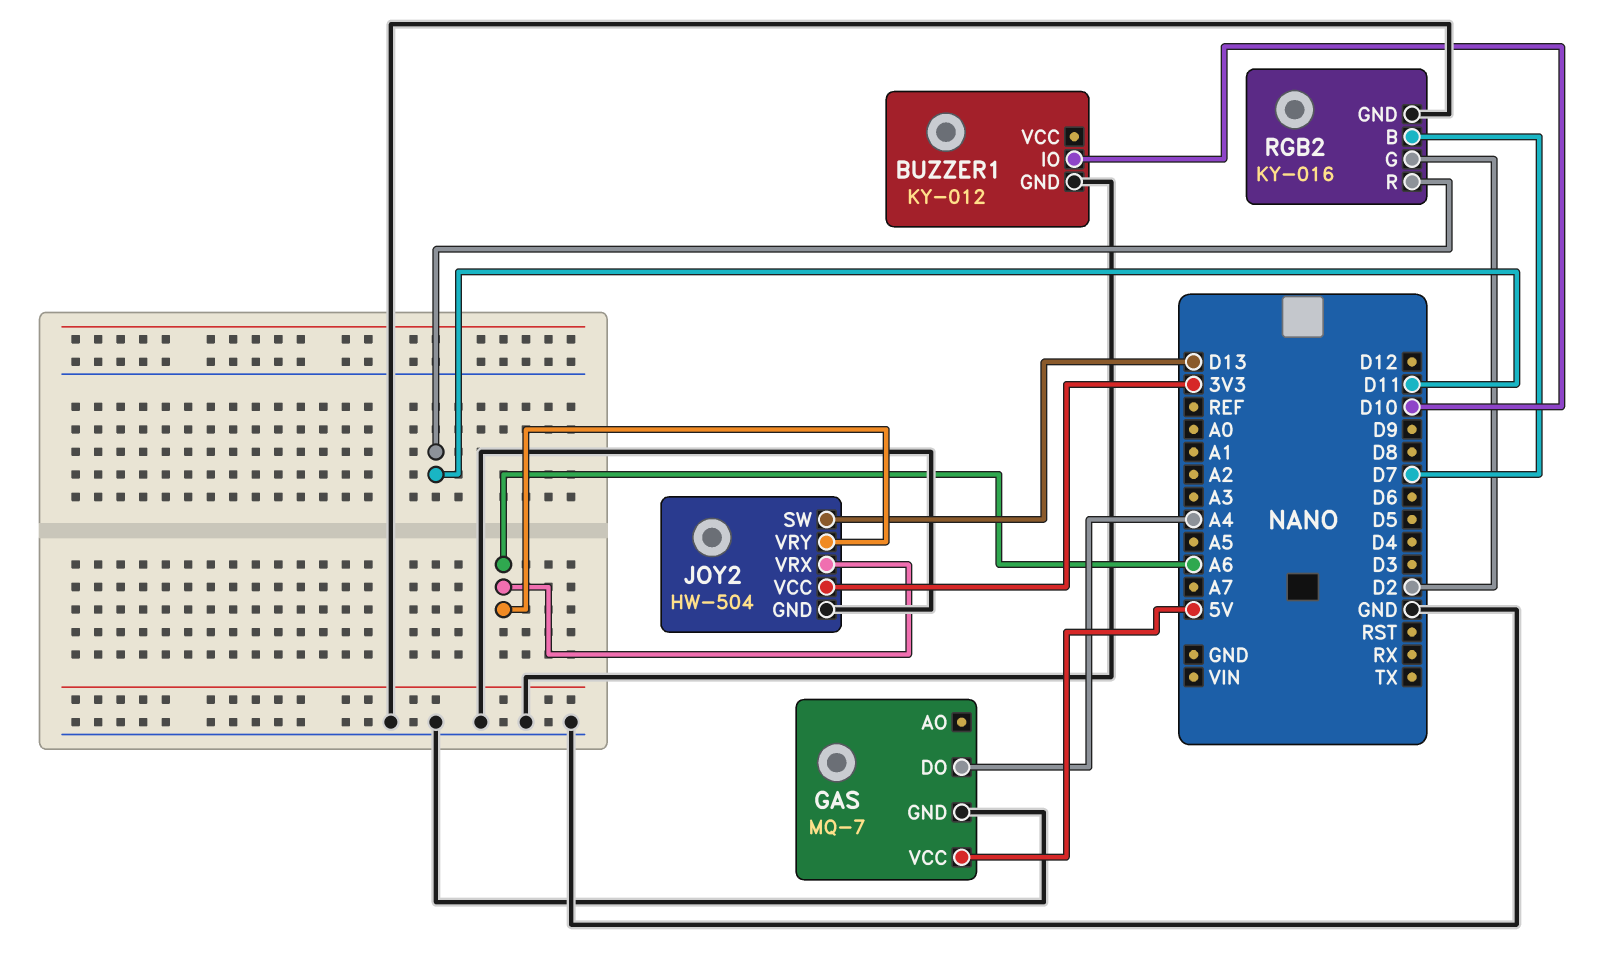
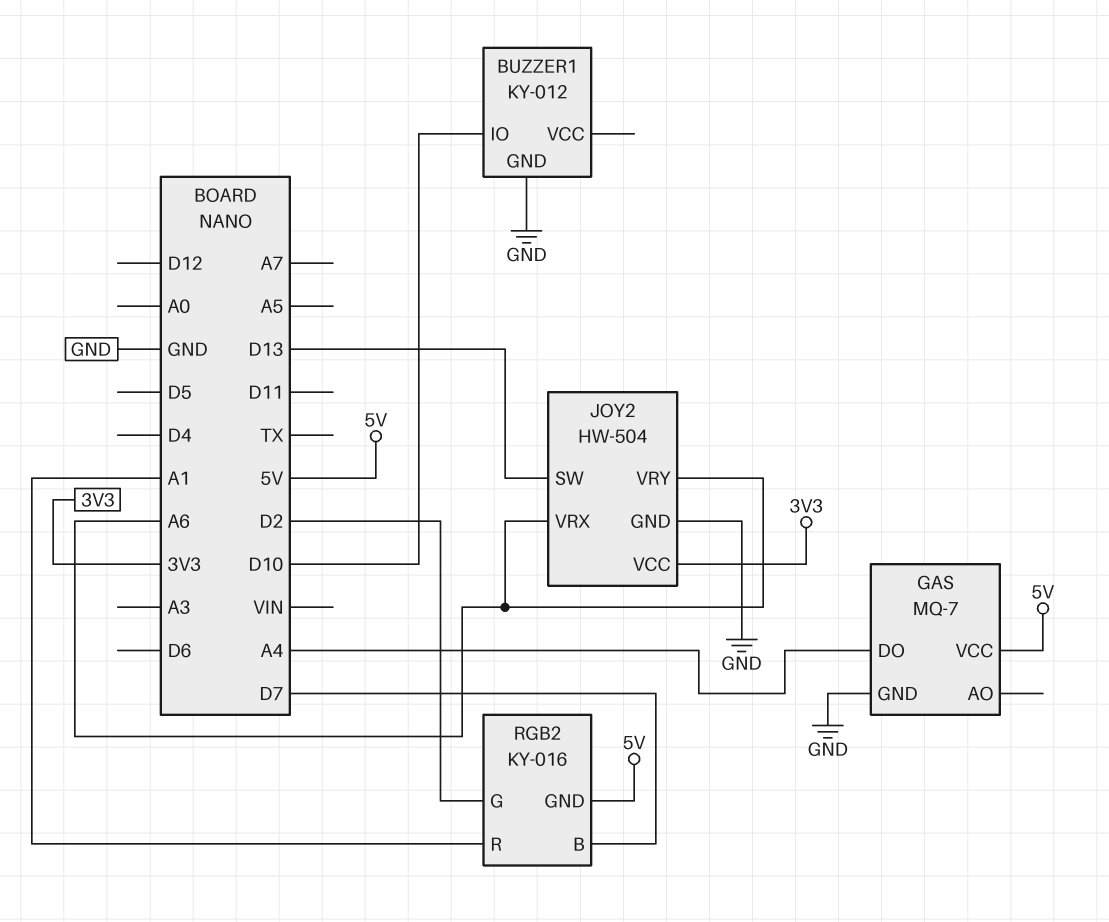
RGB2 pin GND: GND -> 5V
RGB2 pin R: D11 -> A1

